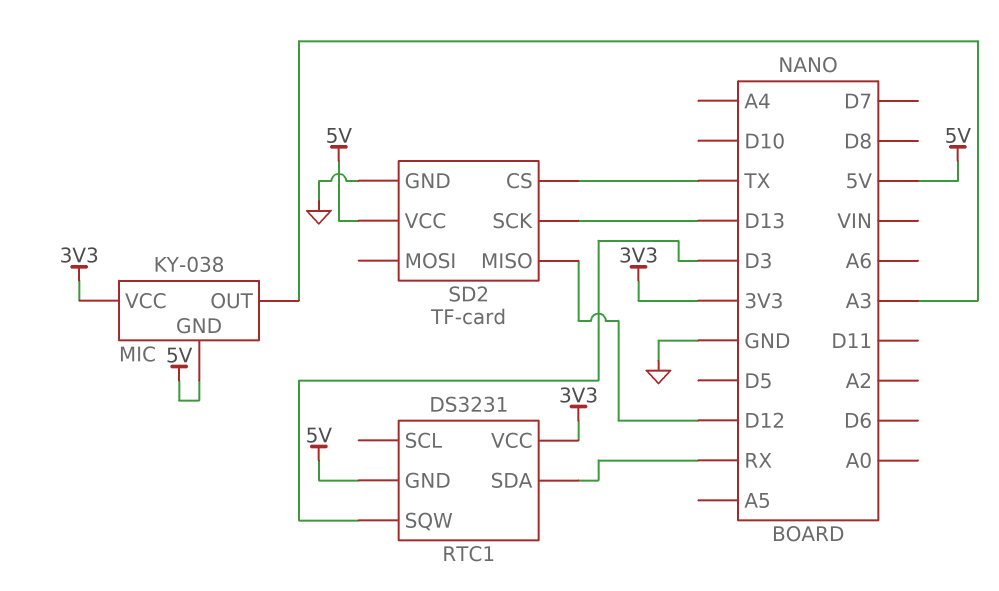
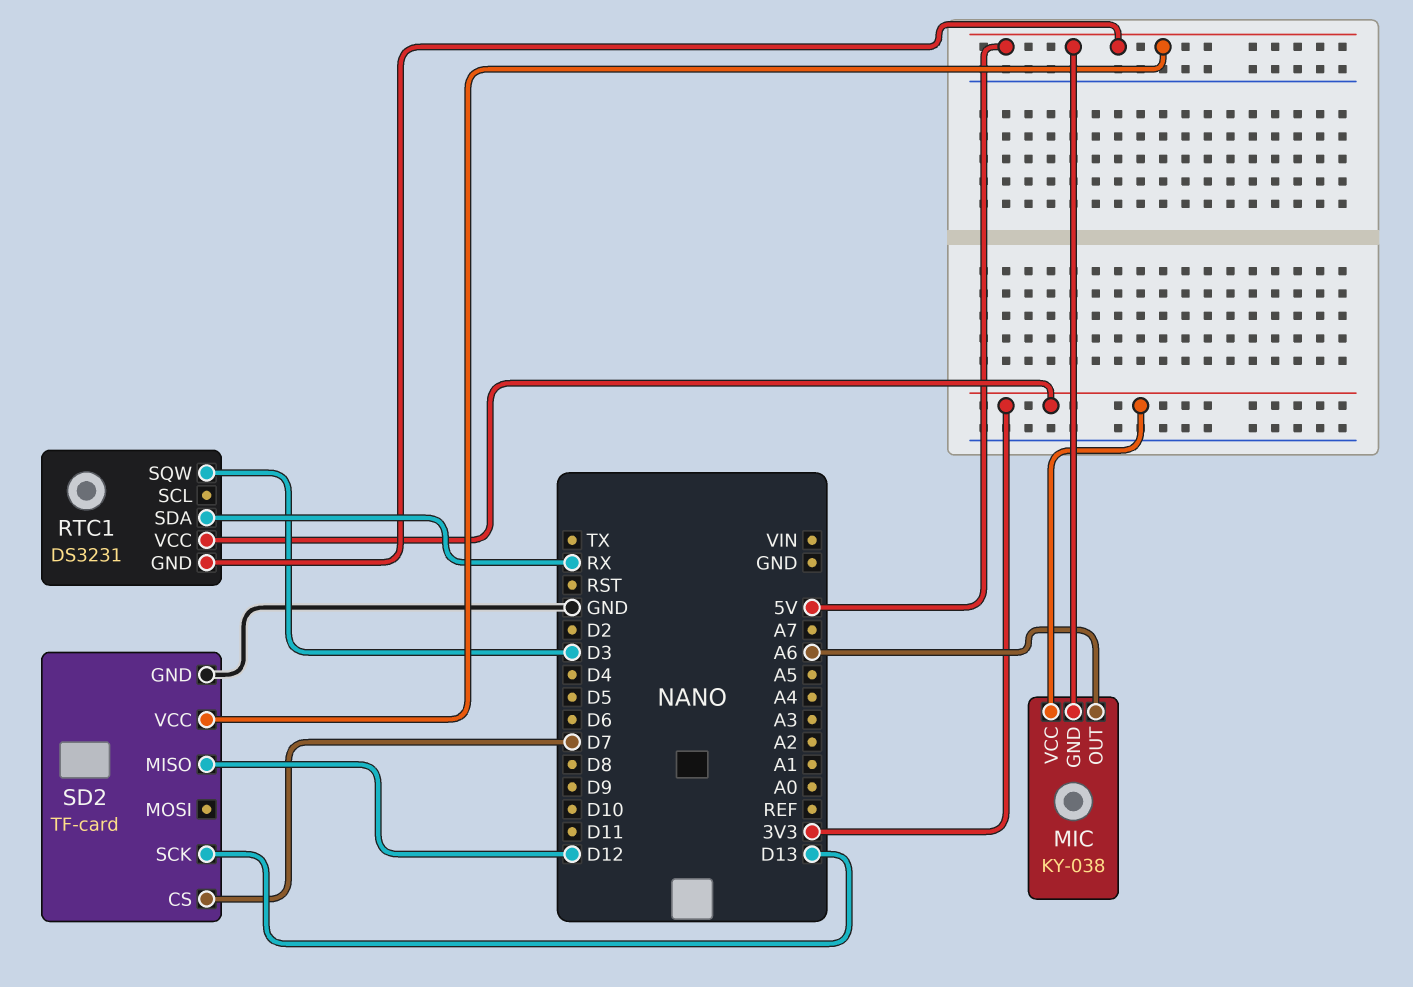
MIC pin OUT: A3 -> A6
SD2 pin CS: TX -> D7

